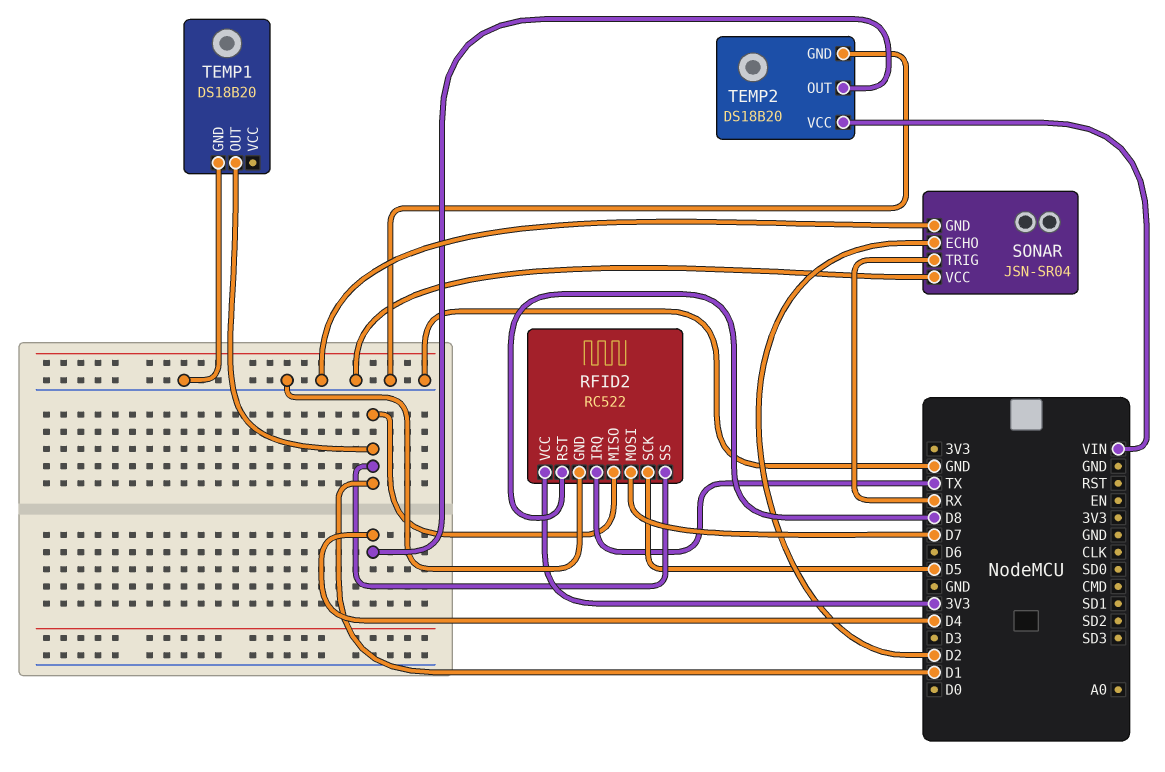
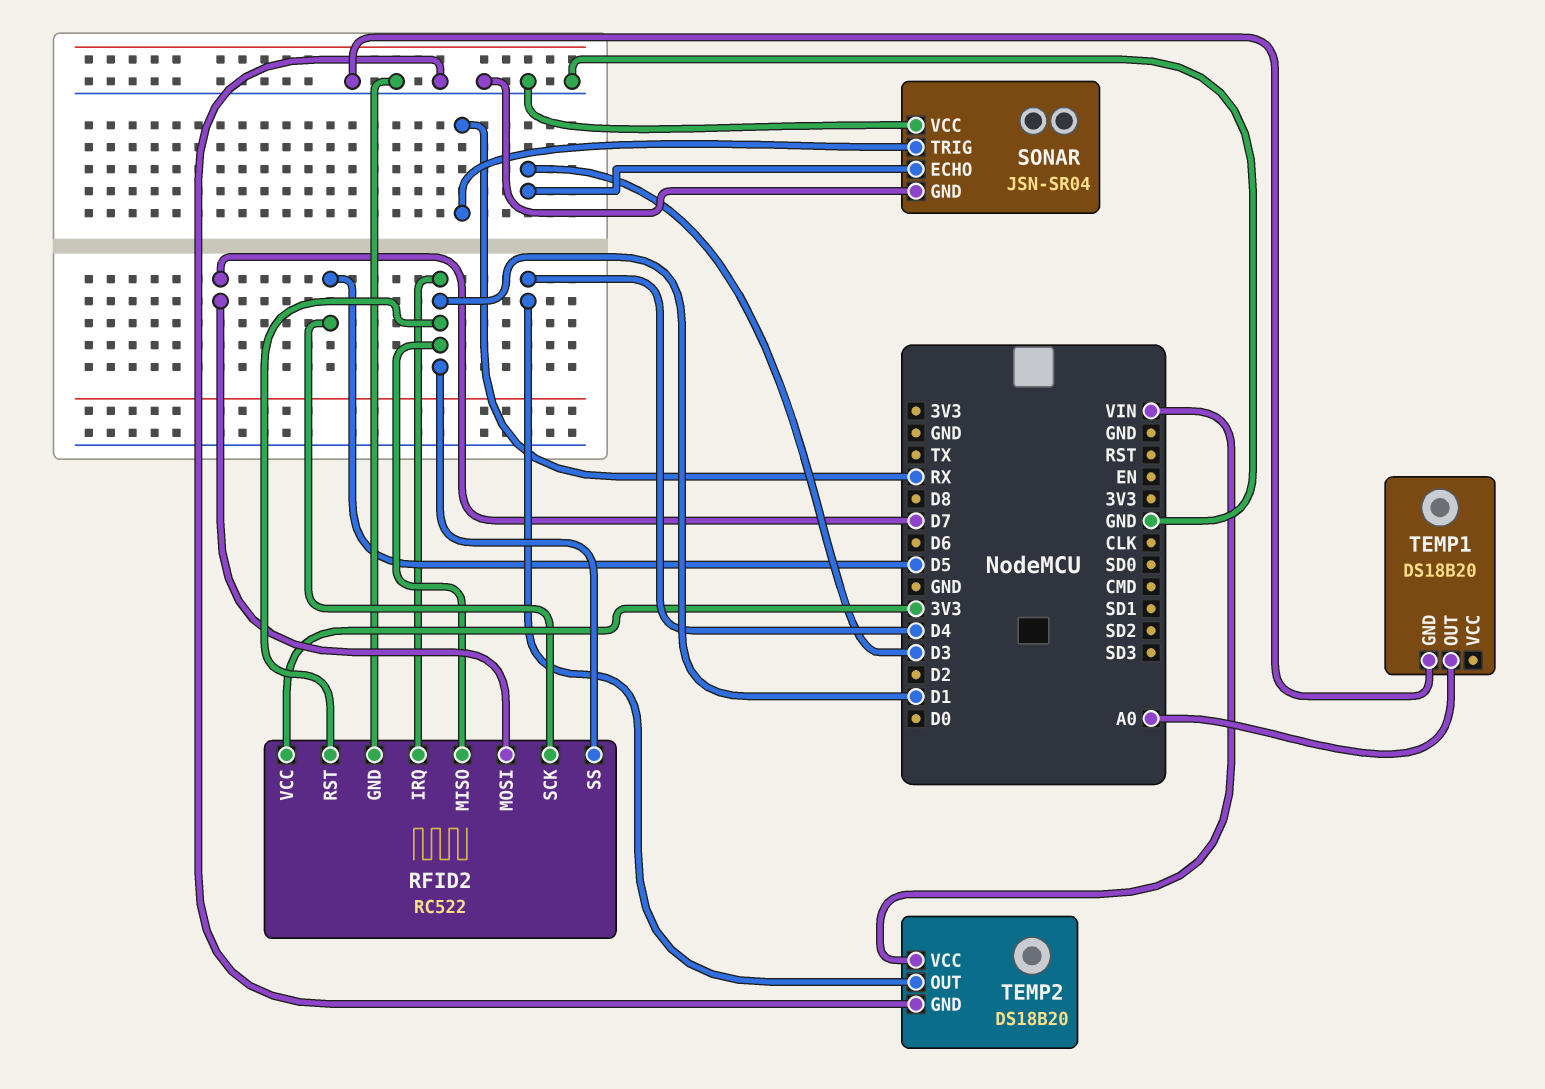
RFID2 pin IRQ: TX -> D1
RFID2 pin RST: D8 -> D1
SONAR pin ECHO: D2 -> D3
TEMP1 pin OUT: D1 -> A0

